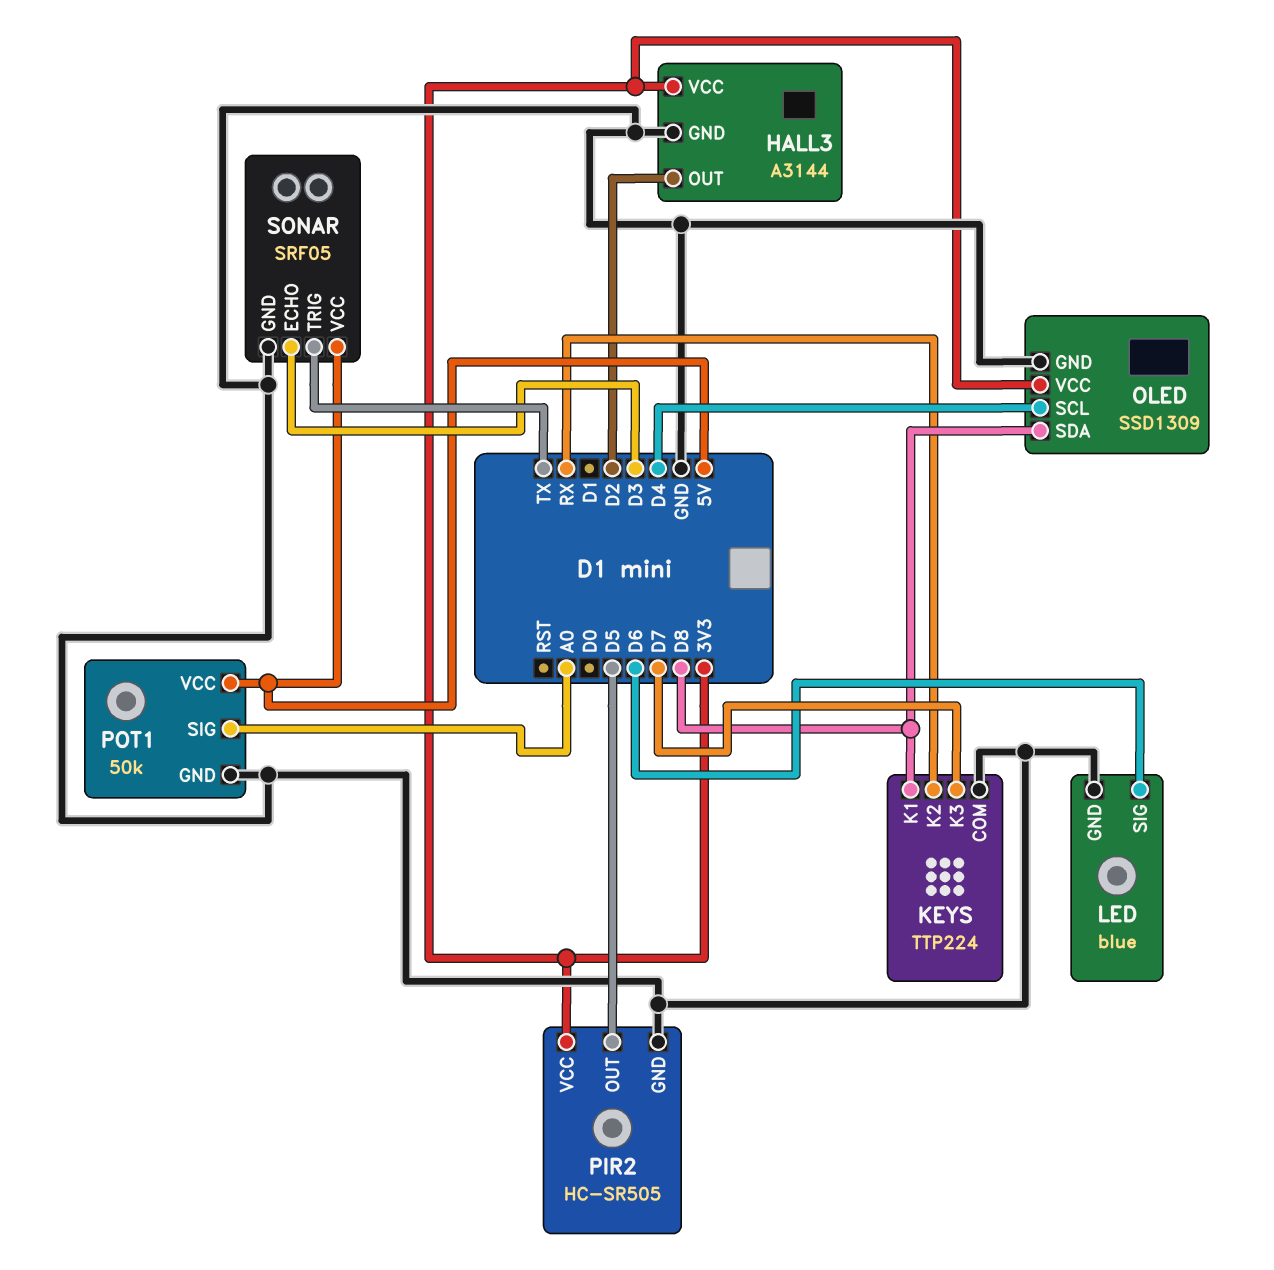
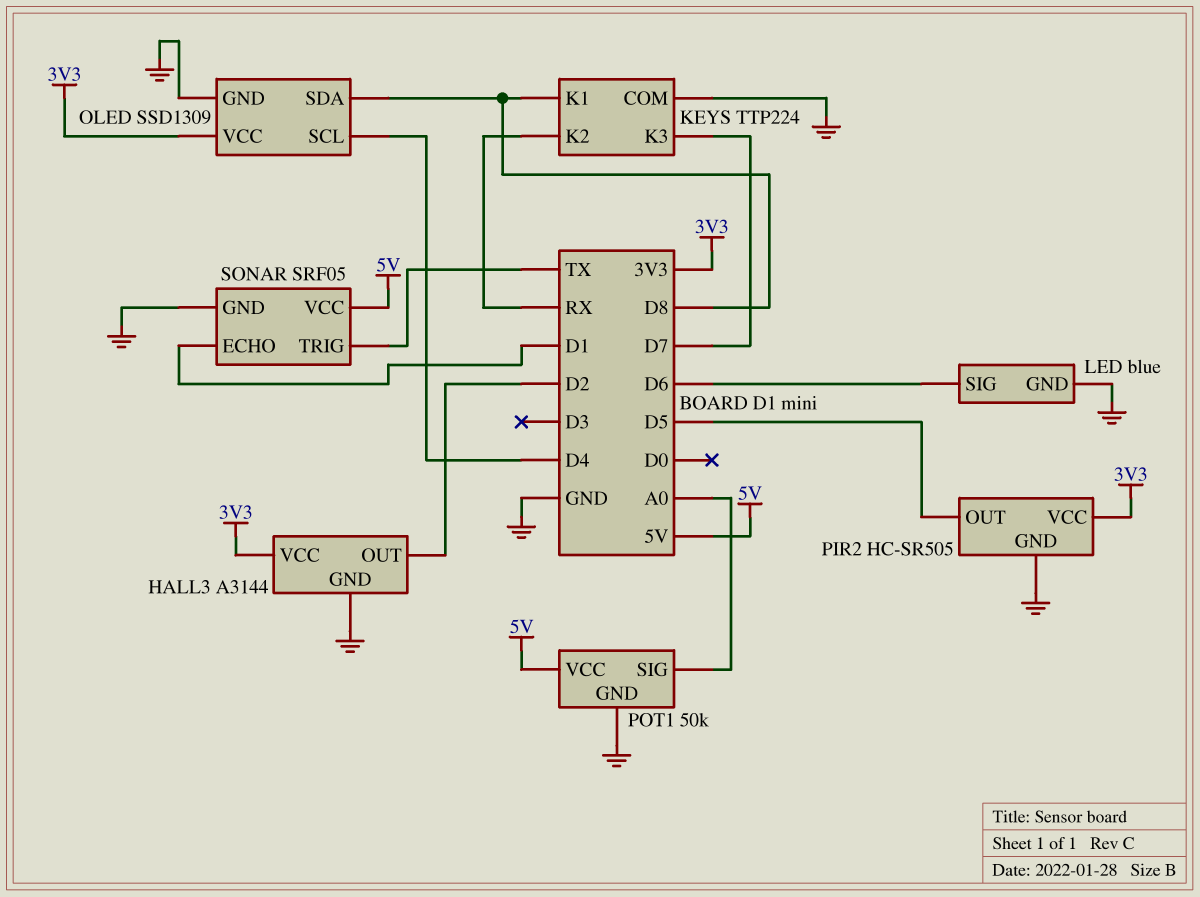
SONAR pin ECHO: D3 -> D1

